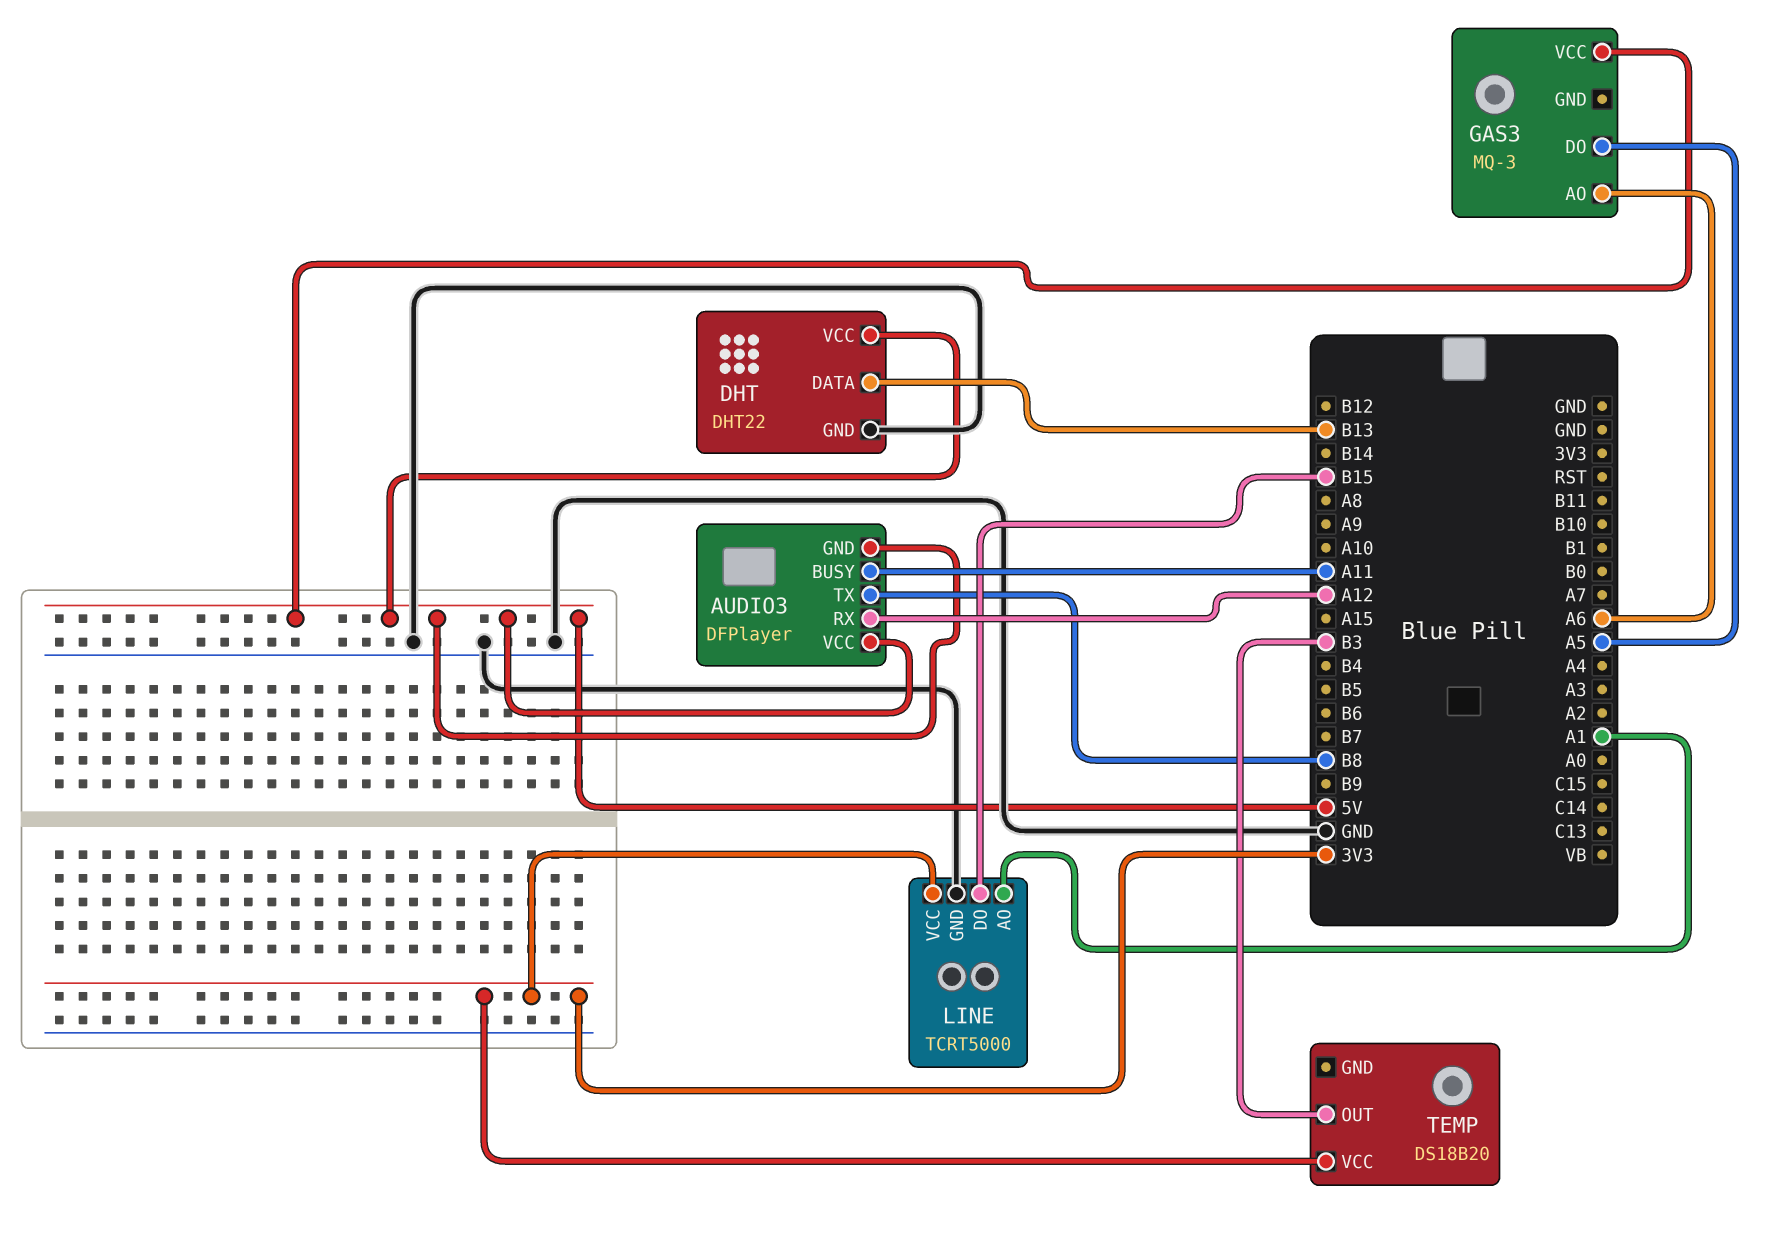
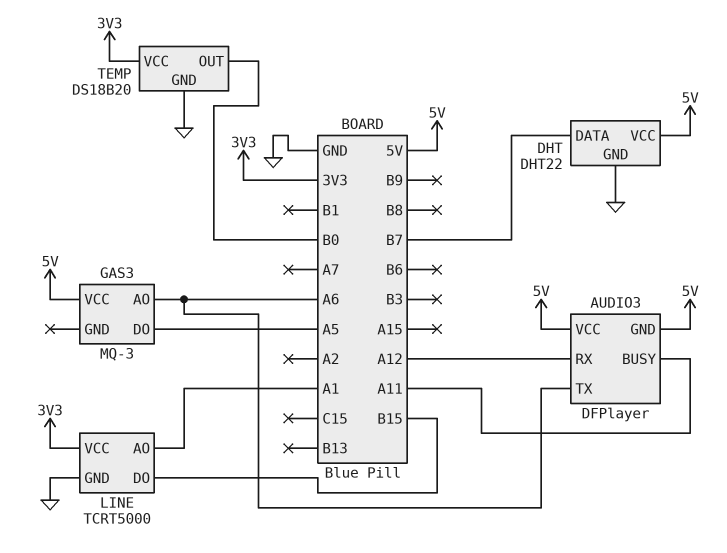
AUDIO3 pin TX: B8 -> A6
DHT pin DATA: B13 -> B7
TEMP pin GND: none -> GND
TEMP pin OUT: B3 -> B0

